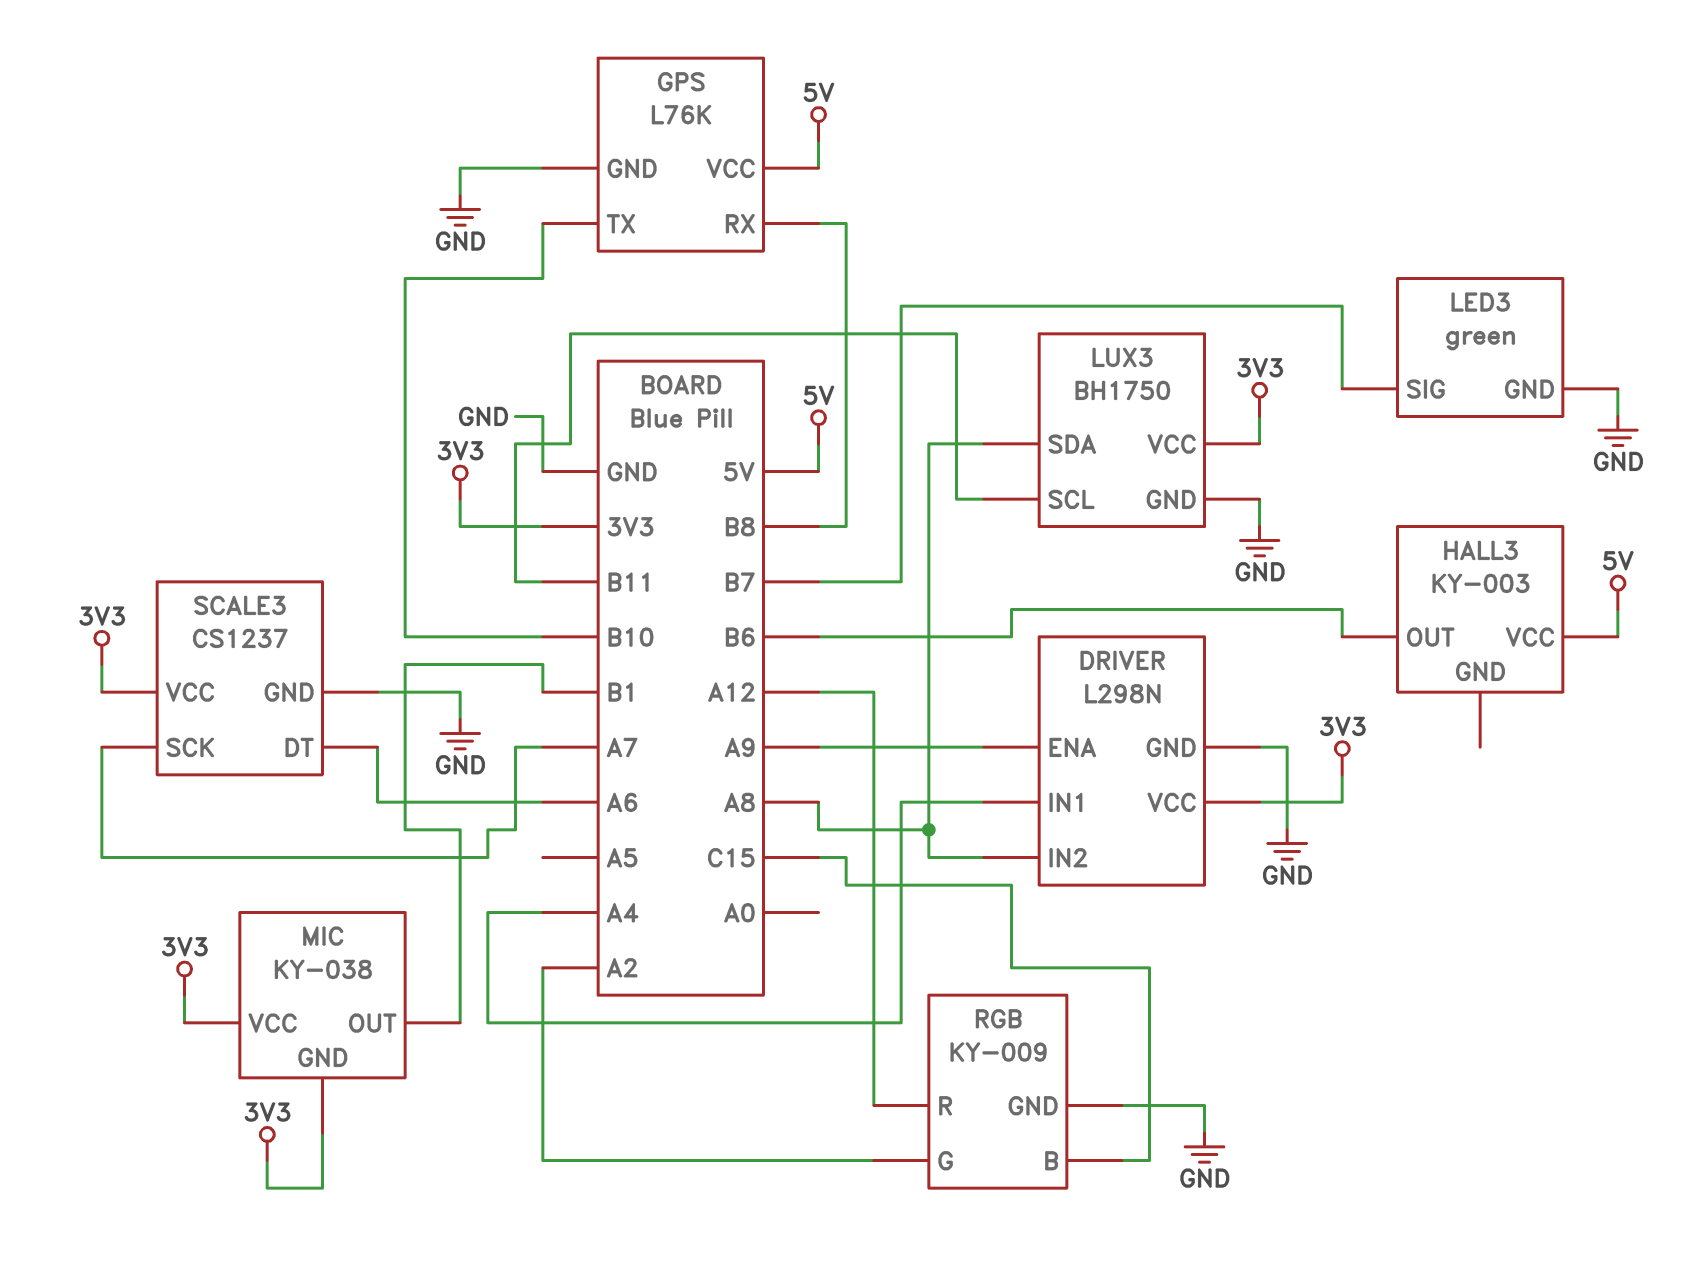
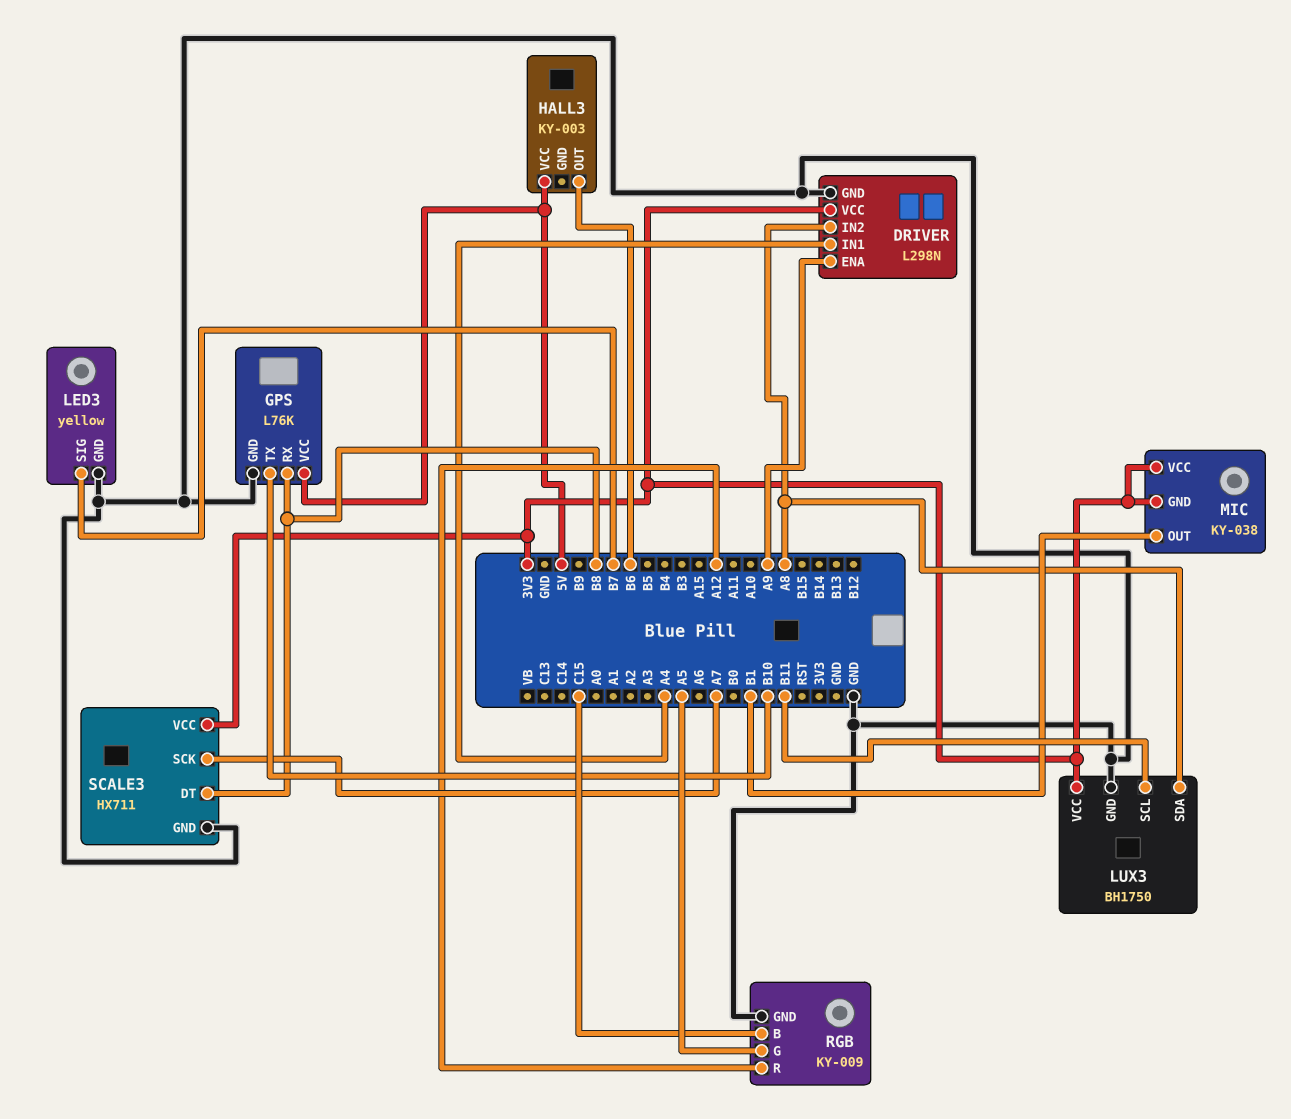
LED3: green -> yellow
RGB pin G: A2 -> A5
SCALE3: CS1237 -> HX711
SCALE3 pin DT: A6 -> B8

